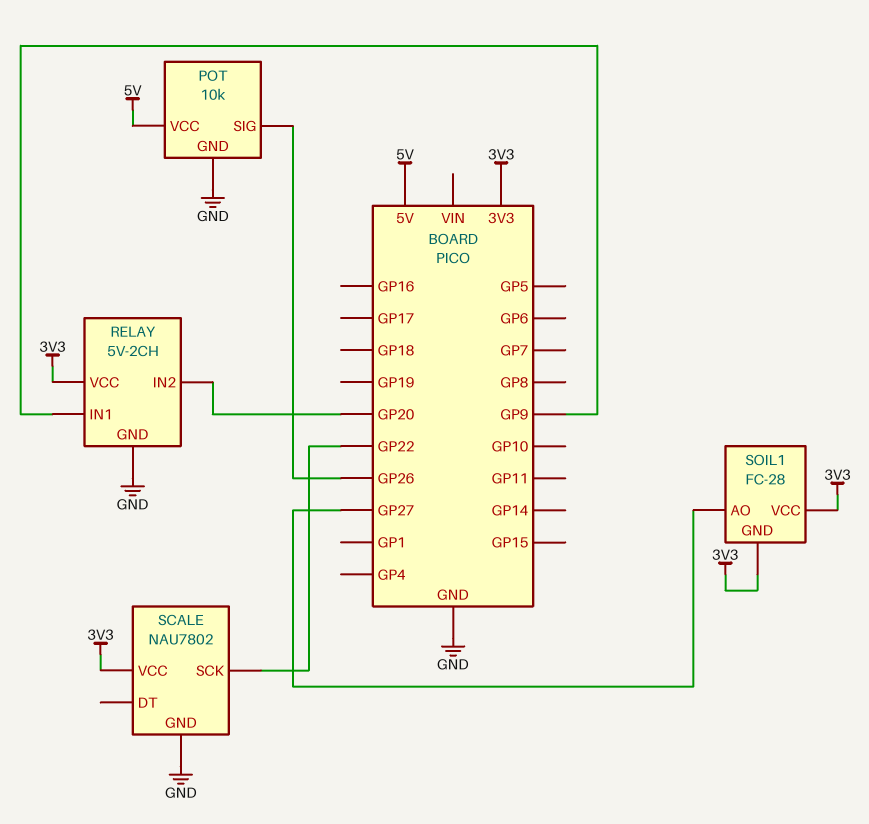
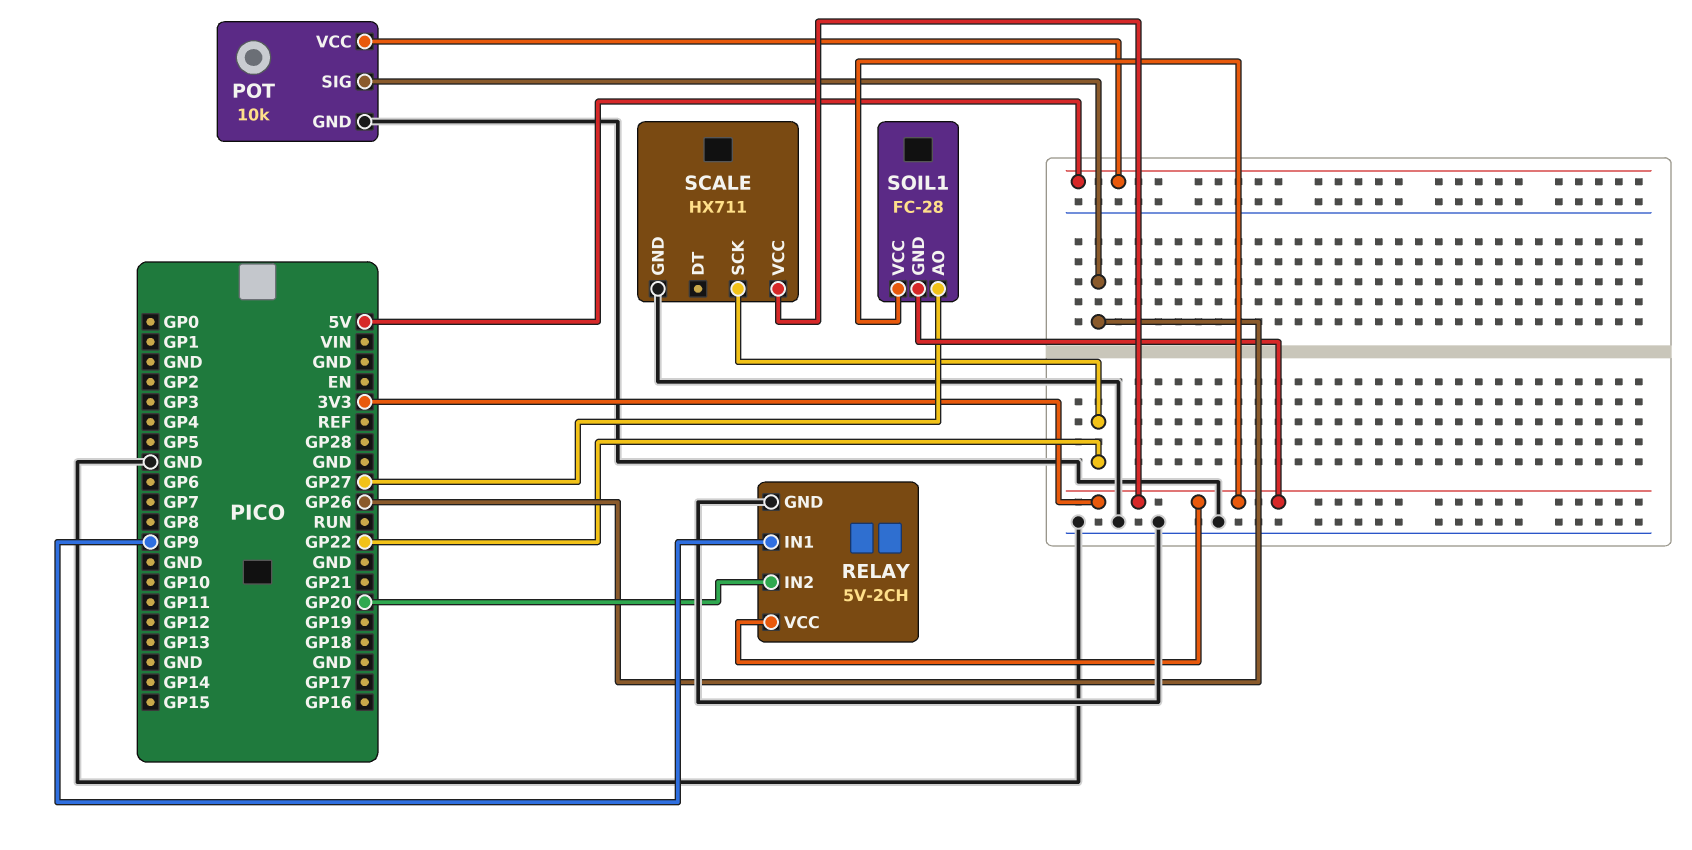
SCALE: NAU7802 -> HX711

